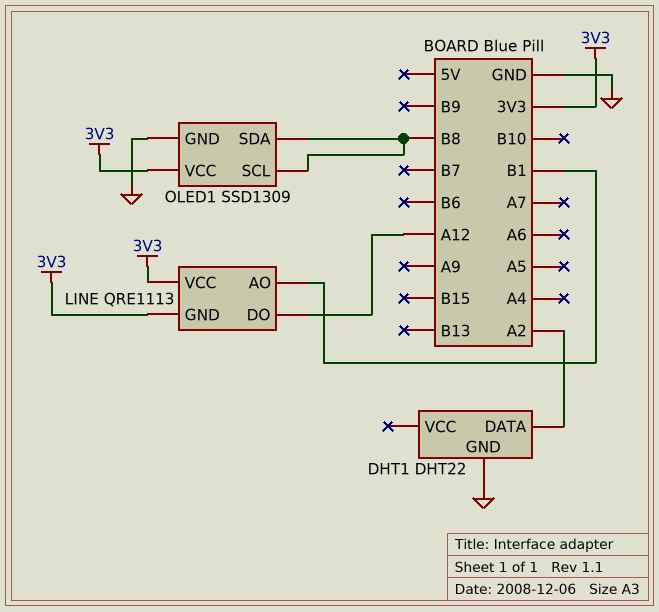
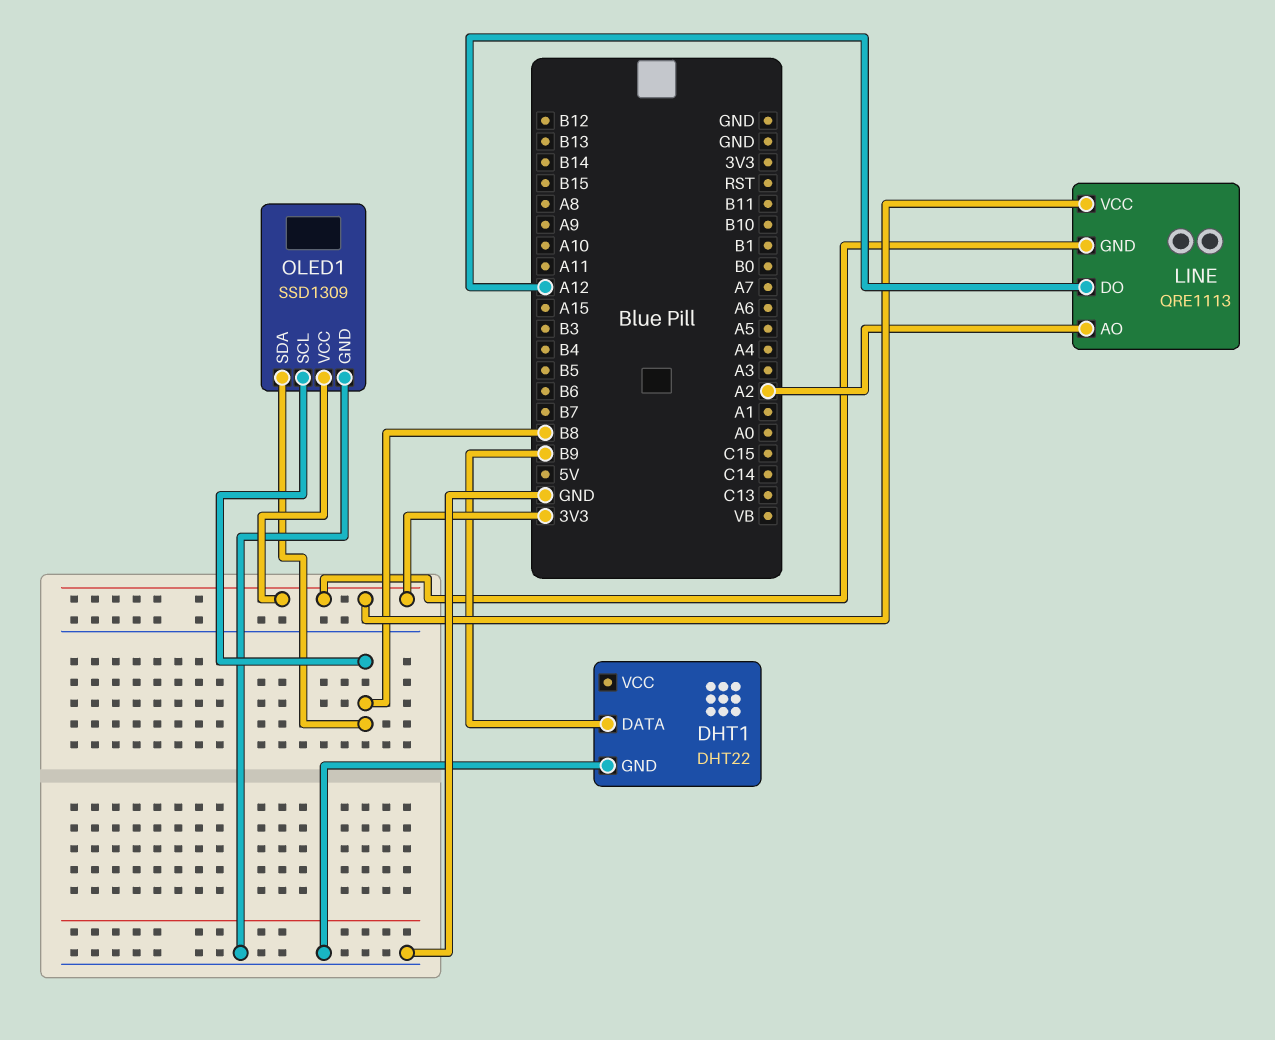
DHT1 pin DATA: A2 -> B9
LINE pin AO: B1 -> A2

